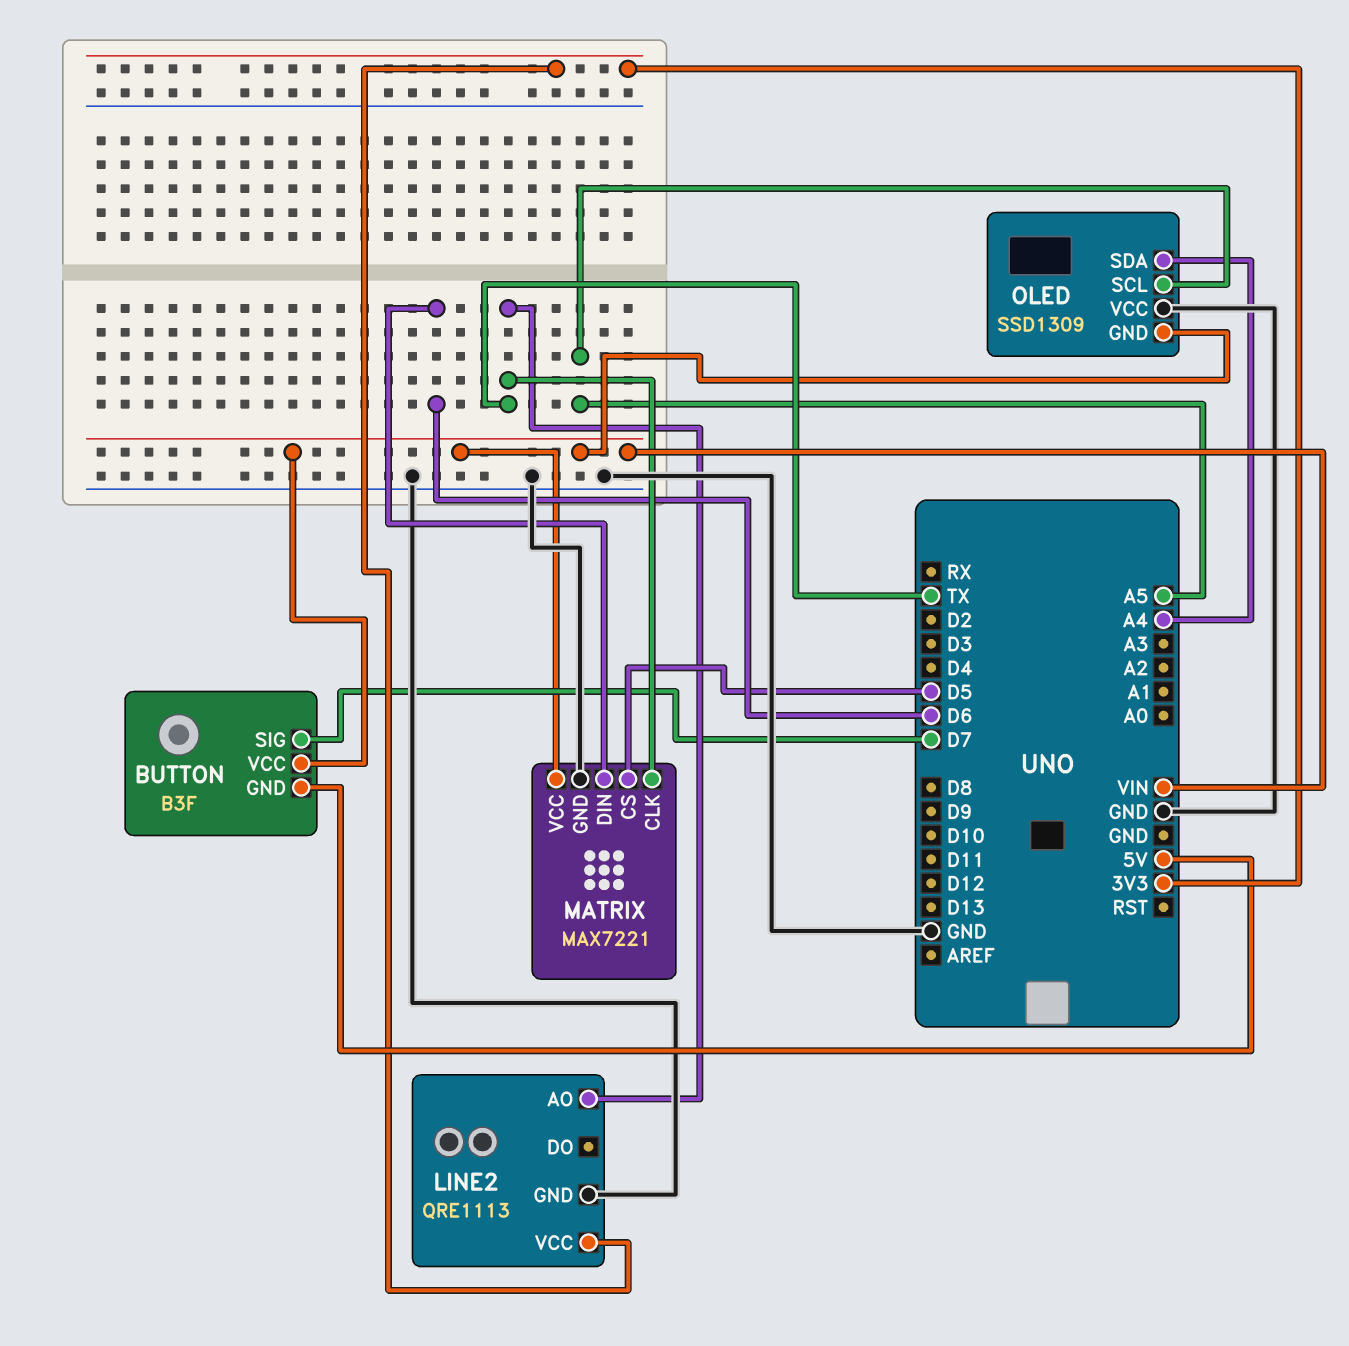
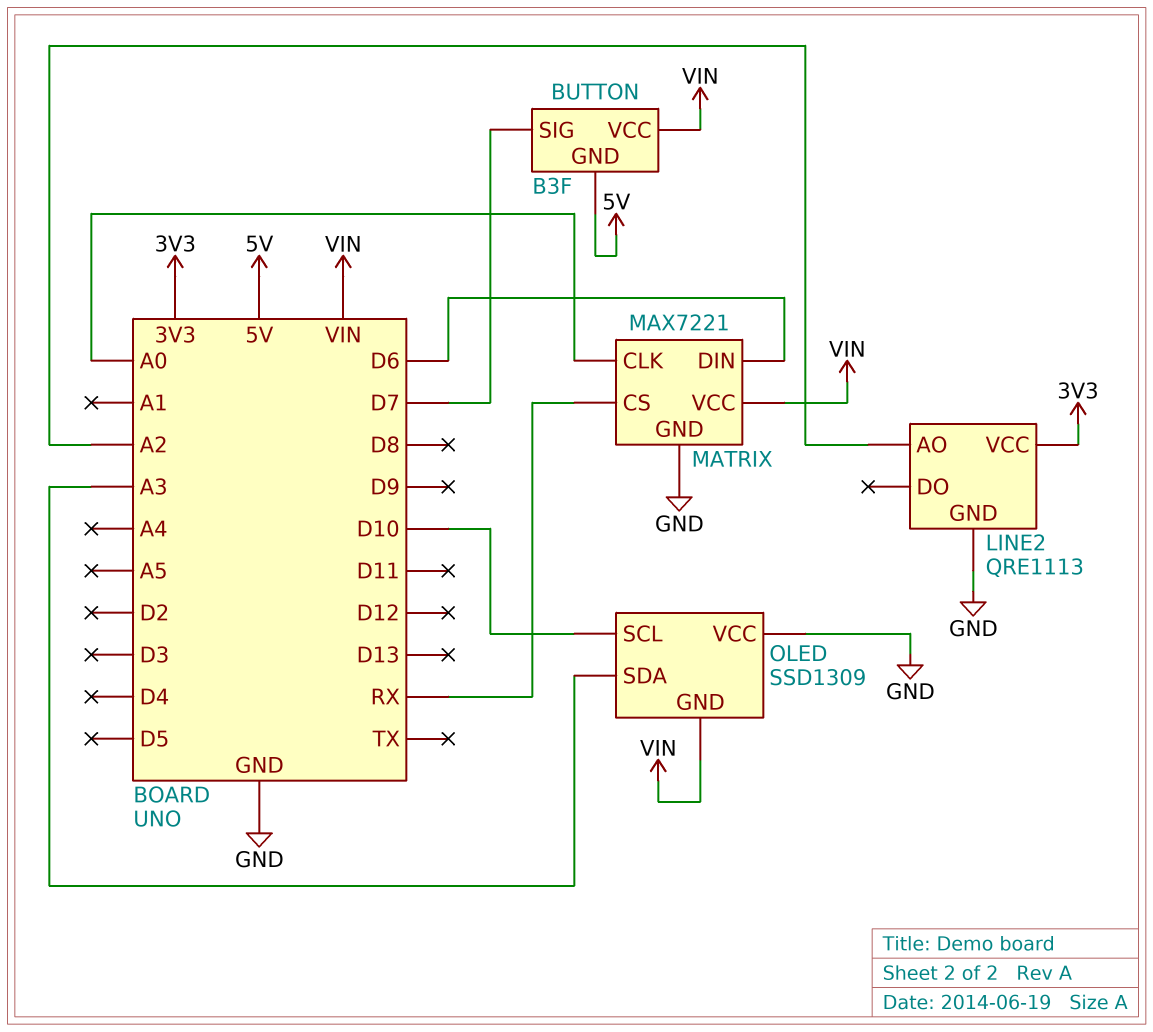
LINE2 pin AO: TX -> A2
MATRIX pin CLK: TX -> A0
MATRIX pin CS: D5 -> RX
OLED pin SCL: A5 -> D10
OLED pin SDA: A4 -> A3

